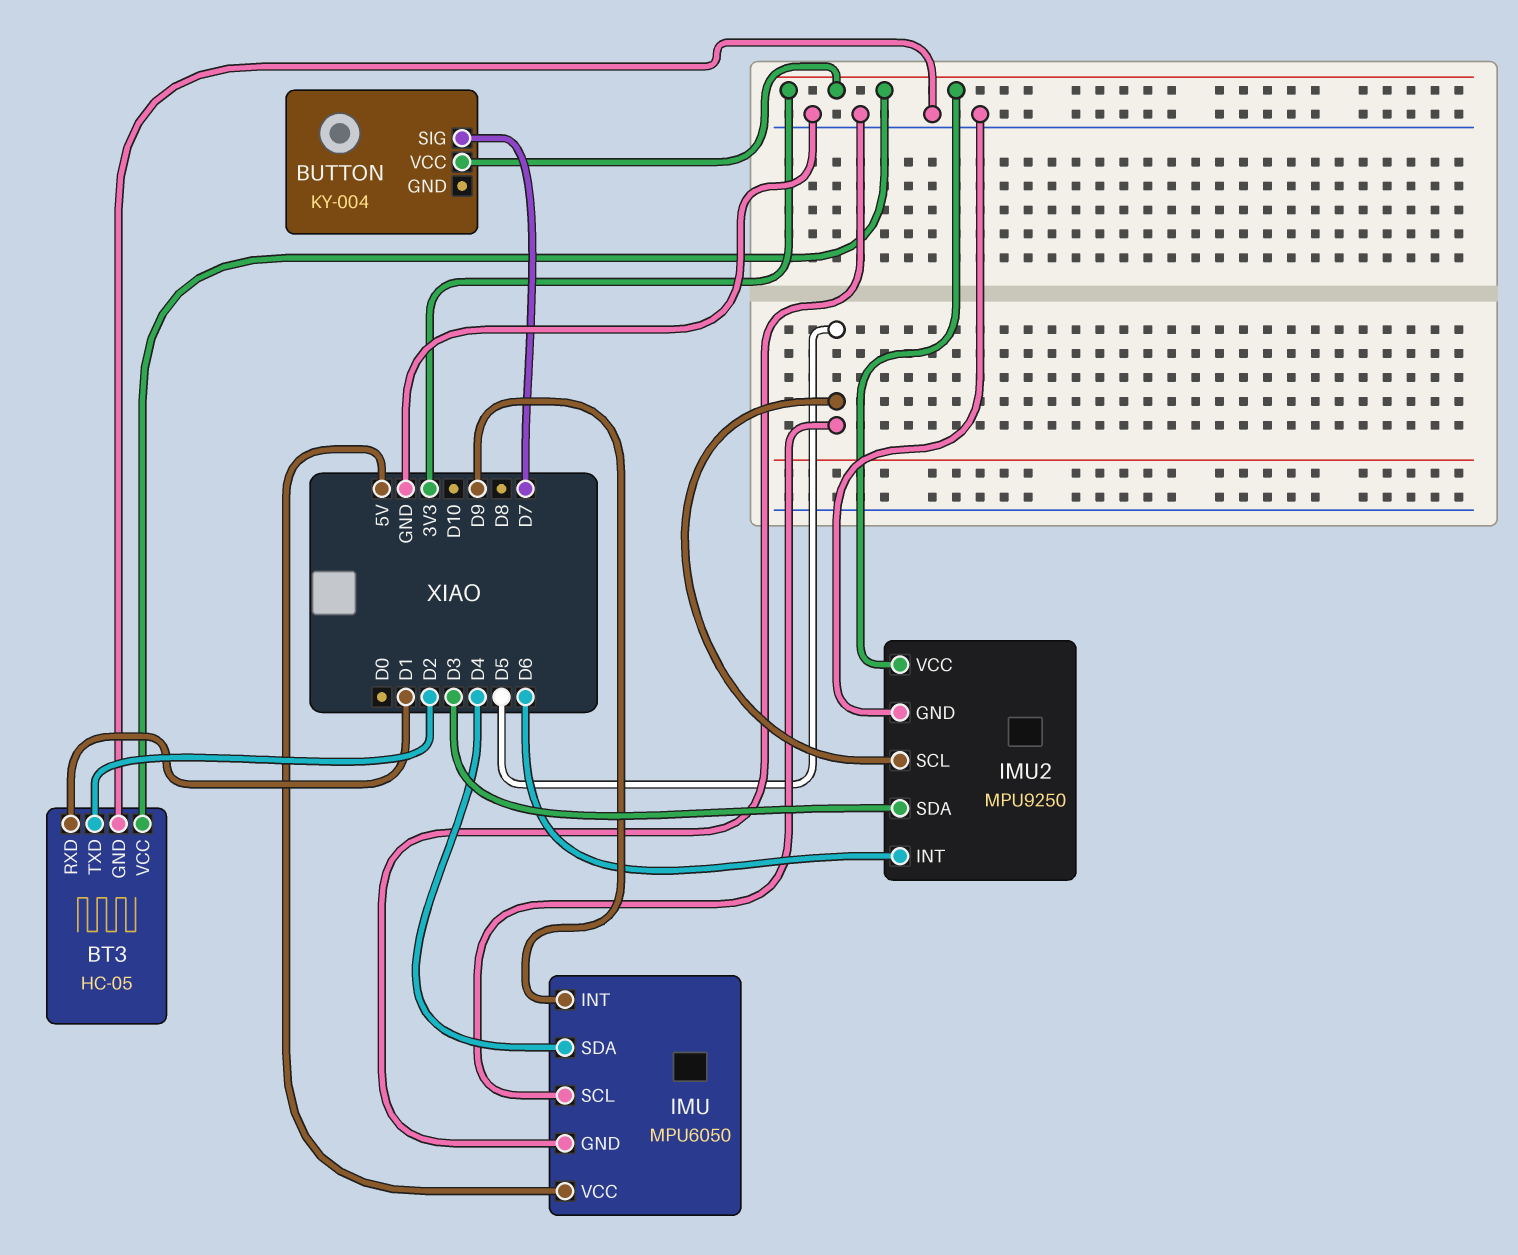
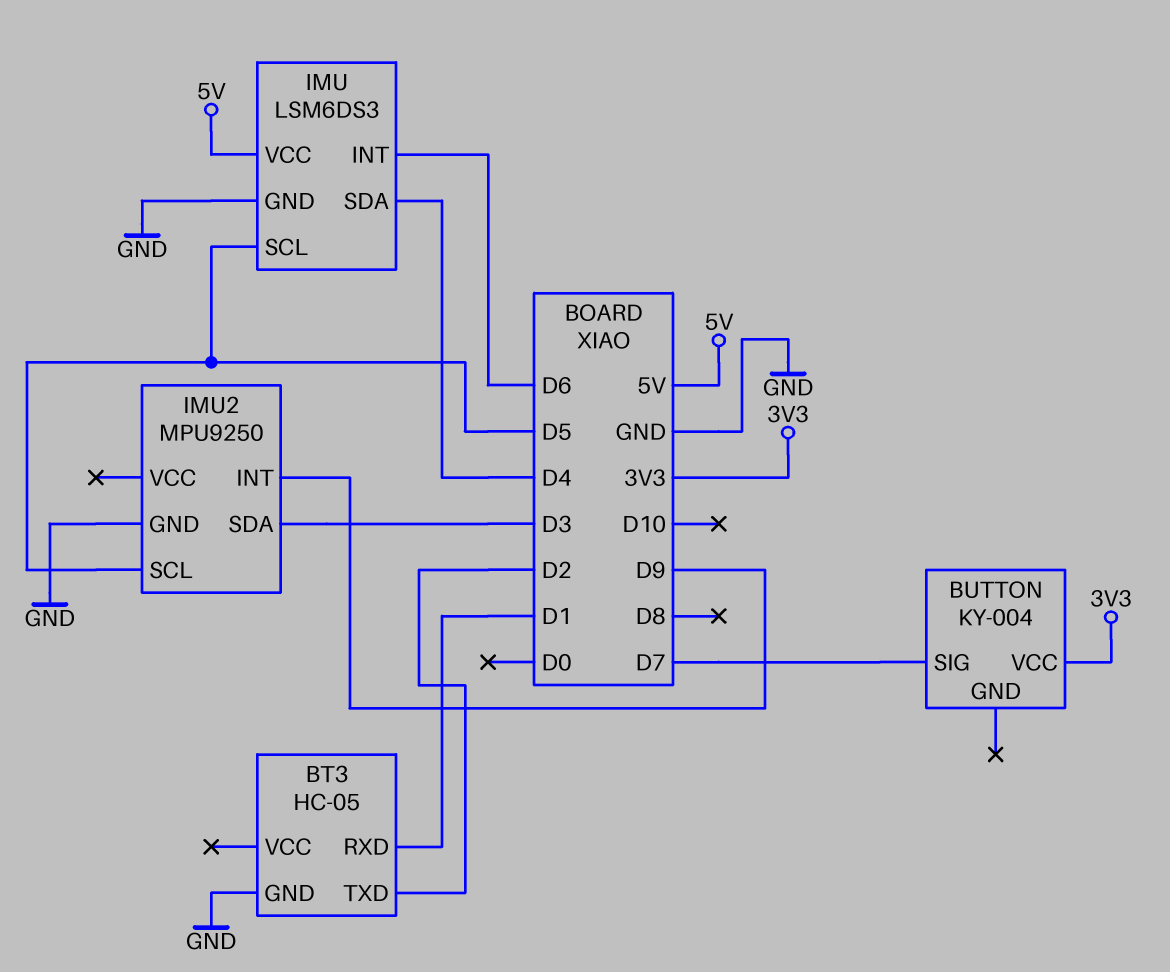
BT3 pin VCC: 3V3 -> none
IMU: MPU6050 -> LSM6DS3
IMU pin INT: D9 -> D6
IMU2 pin INT: D6 -> D9
IMU2 pin VCC: 3V3 -> none

